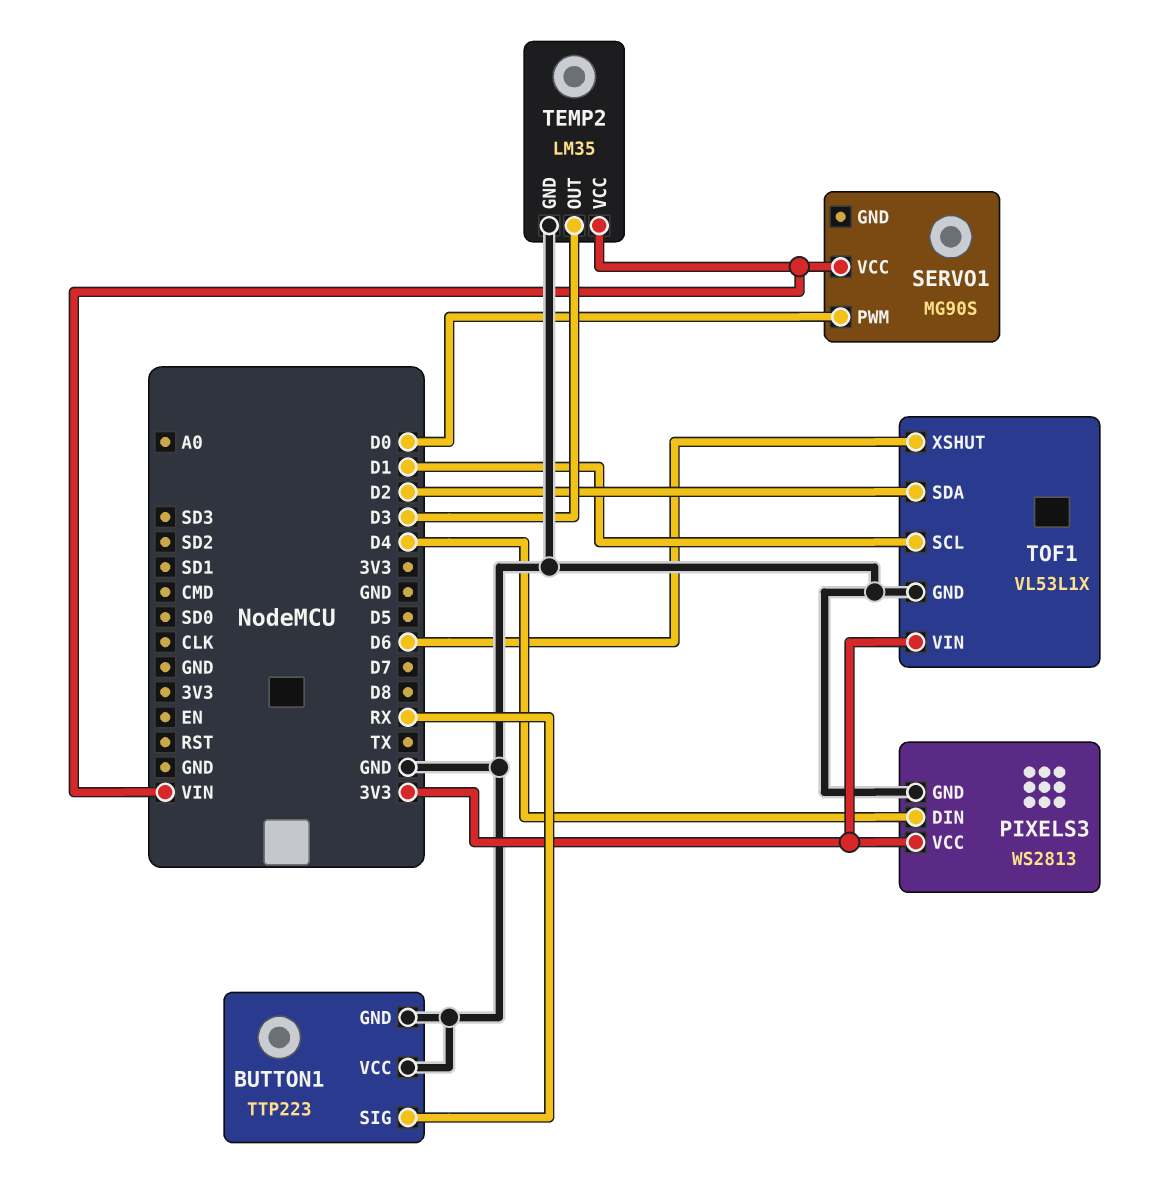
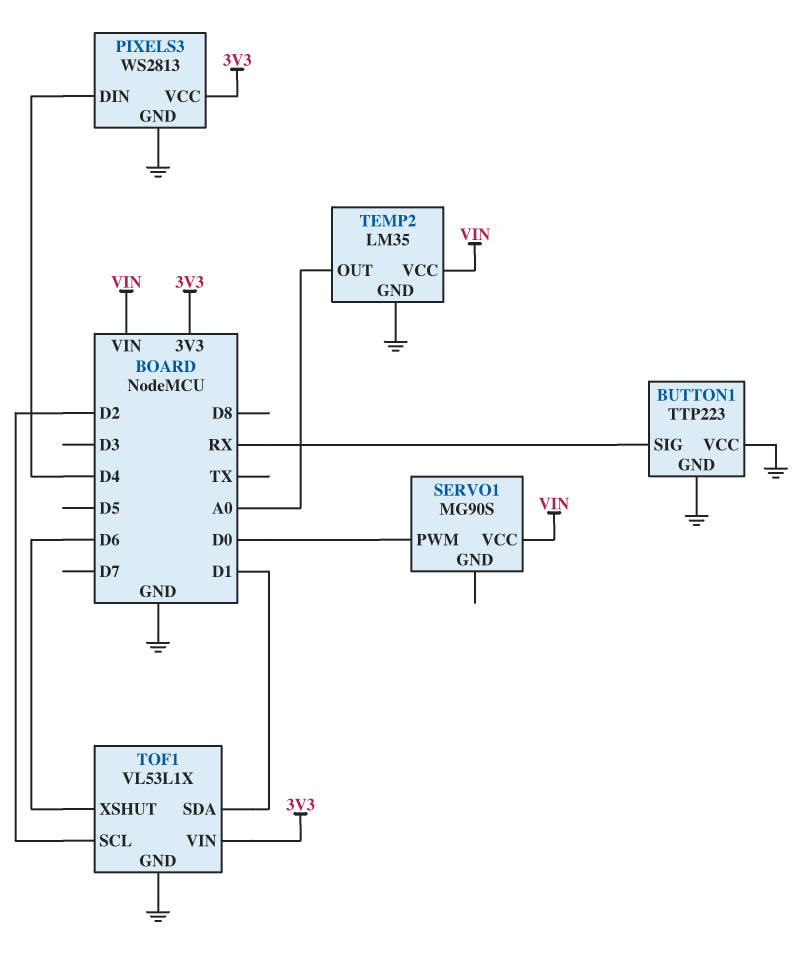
TEMP2 pin OUT: D3 -> A0
TOF1 pin SCL: D1 -> D2
TOF1 pin SDA: D2 -> D1

